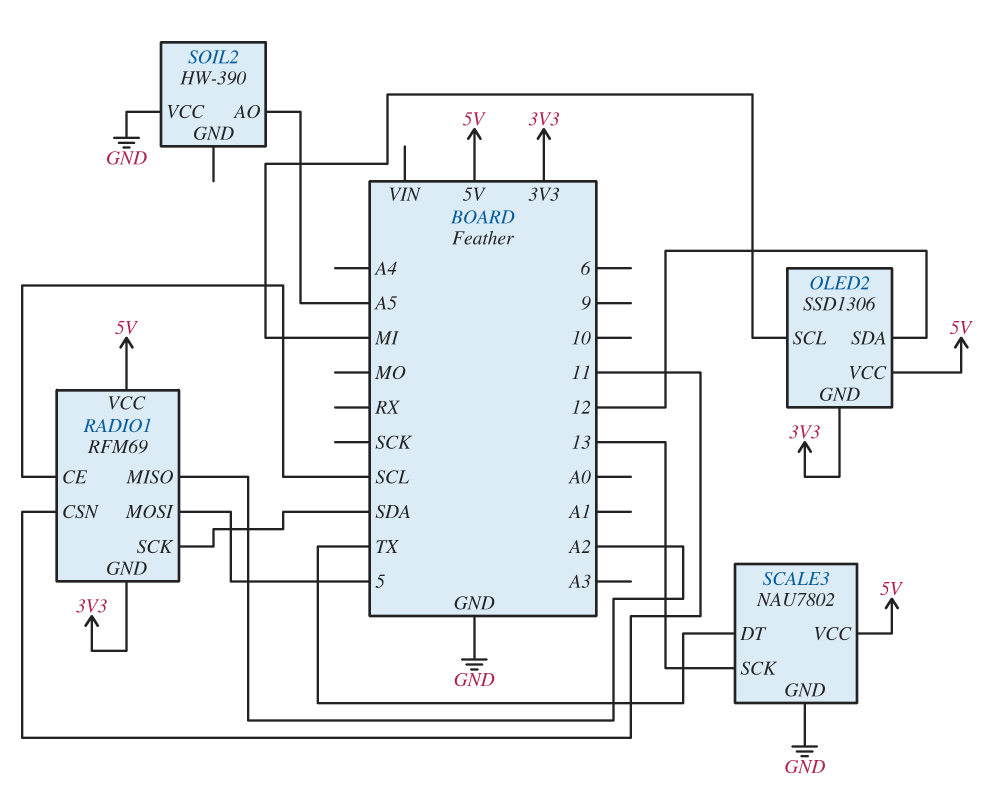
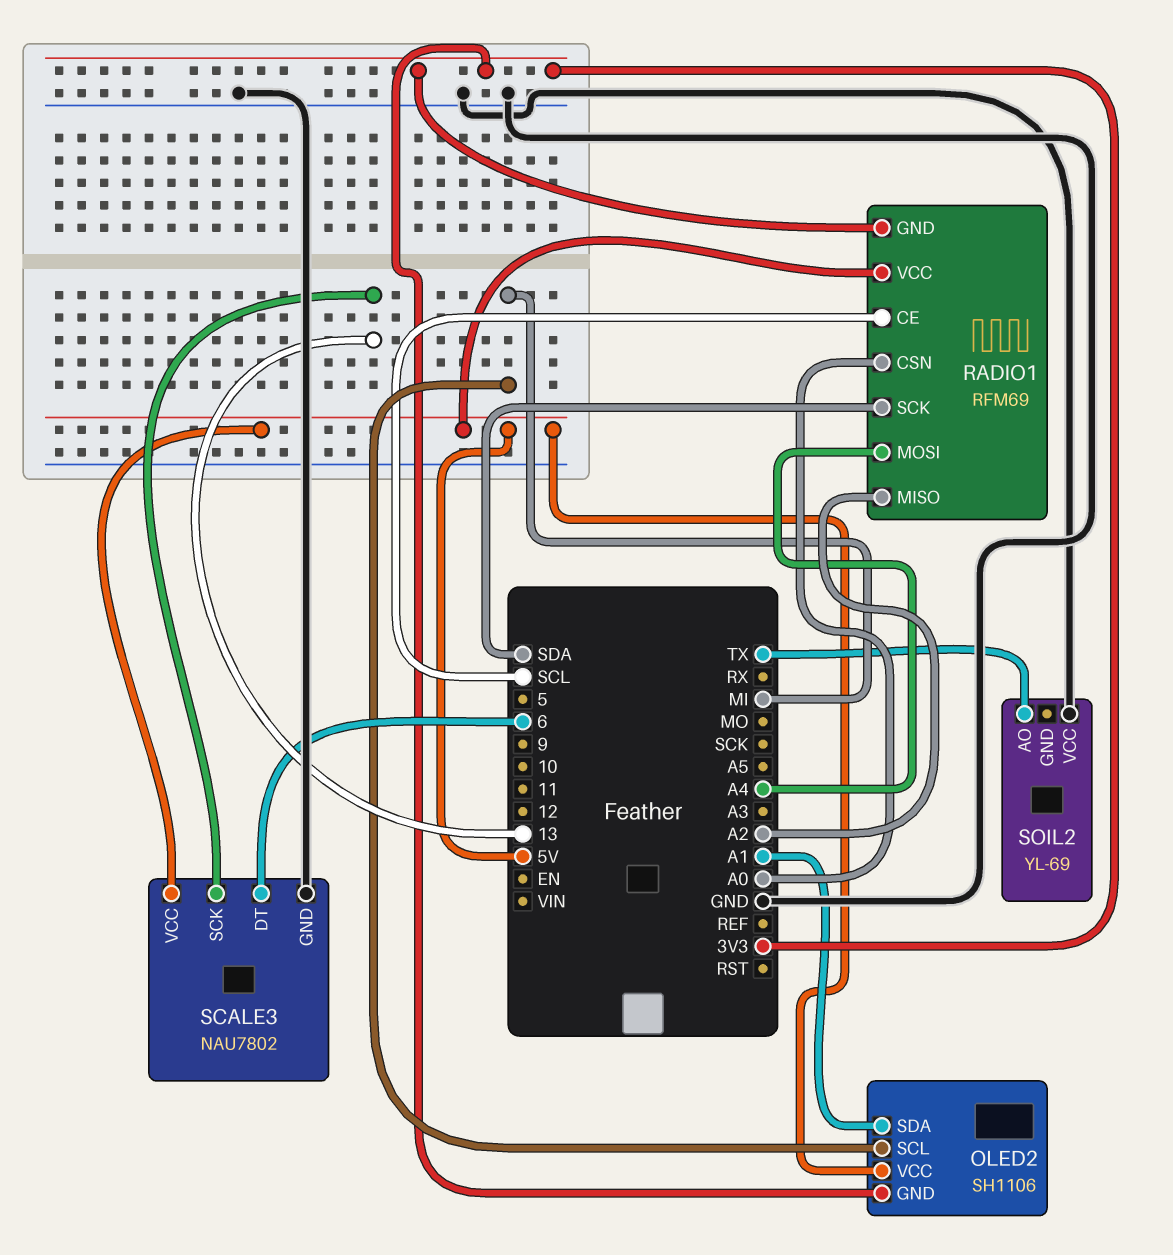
OLED2: SSD1306 -> SH1106
OLED2 pin SDA: 12 -> A1
RADIO1 pin CSN: 11 -> A0
RADIO1 pin MOSI: 5 -> A4
SCALE3 pin DT: TX -> 6
SOIL2: HW-390 -> YL-69
SOIL2 pin AO: A5 -> TX

